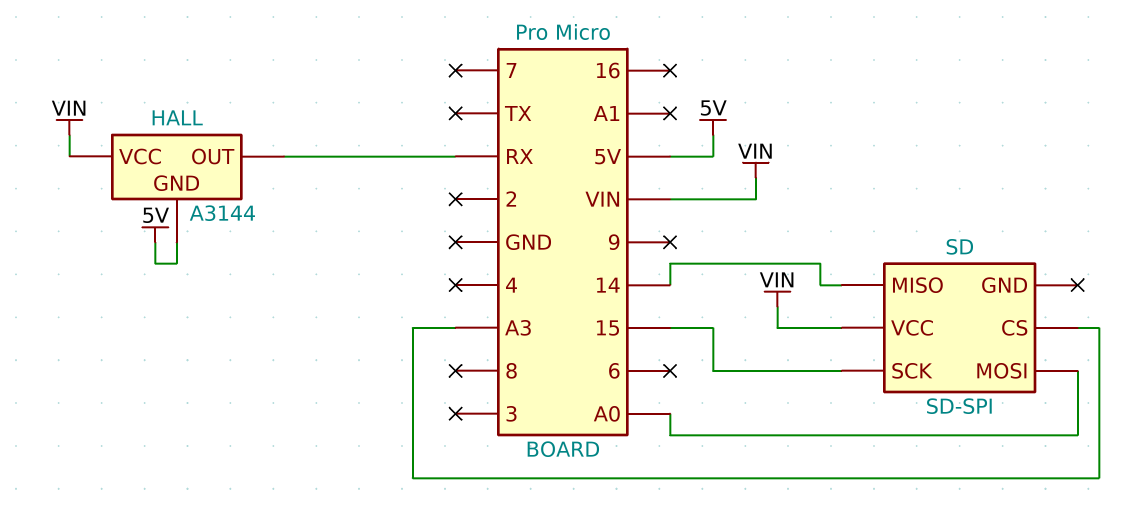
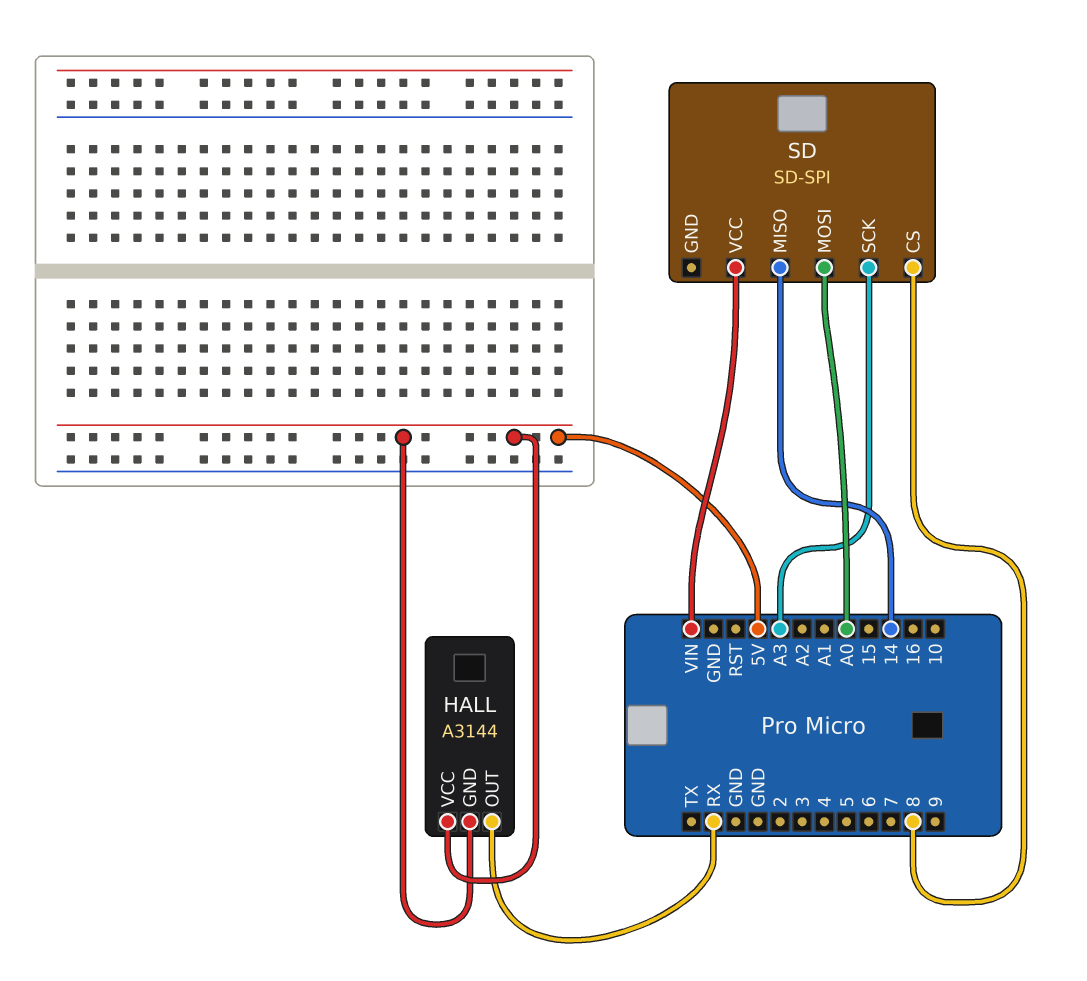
HALL pin VCC: VIN -> 5V
SD pin CS: A3 -> 8
SD pin SCK: 15 -> A3

